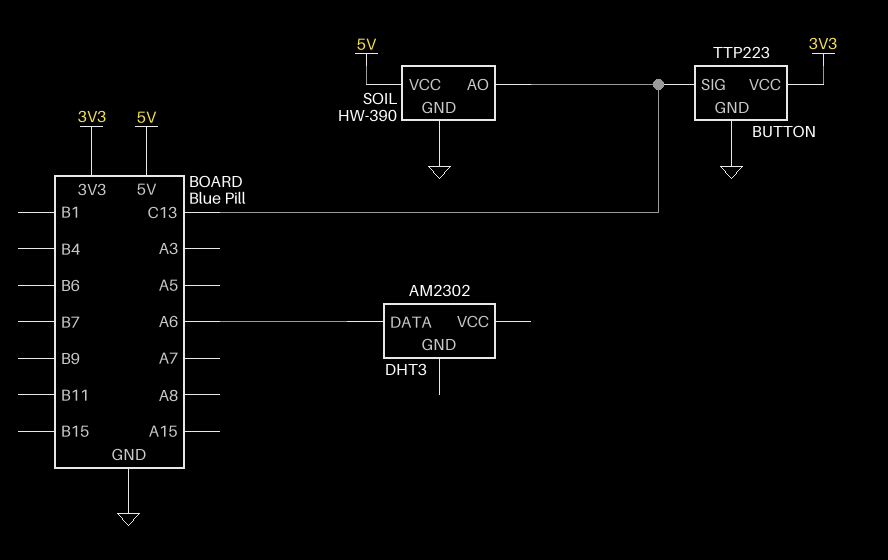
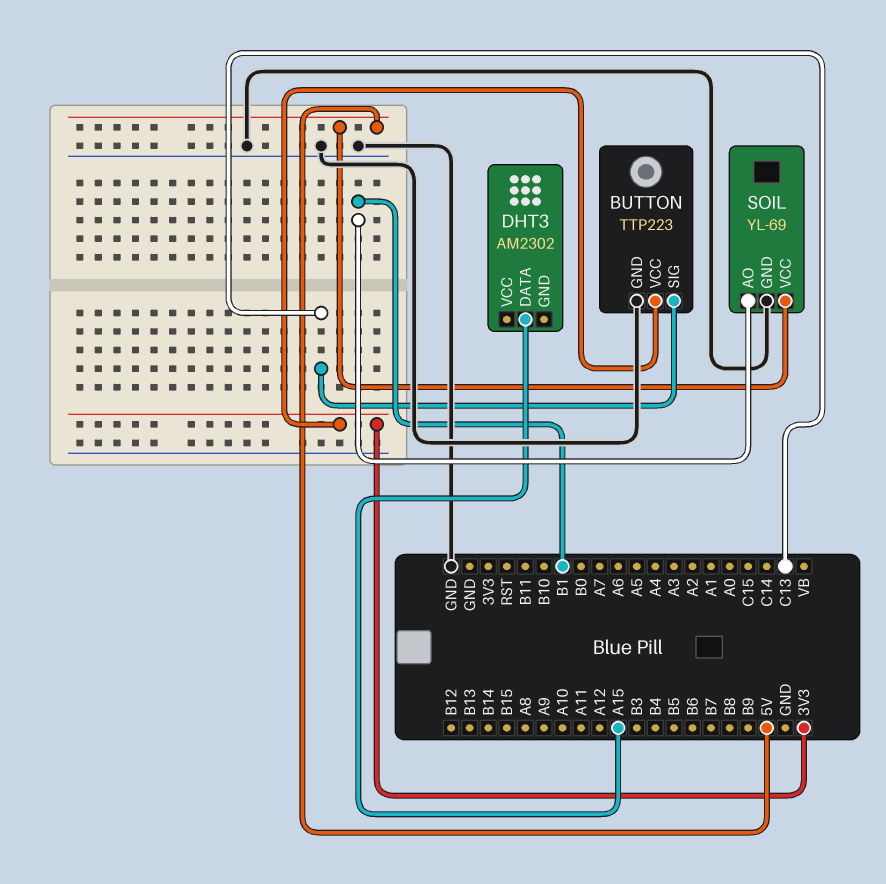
DHT3 pin DATA: A6 -> A15
SOIL: HW-390 -> YL-69
SOIL pin AO: C13 -> B1

